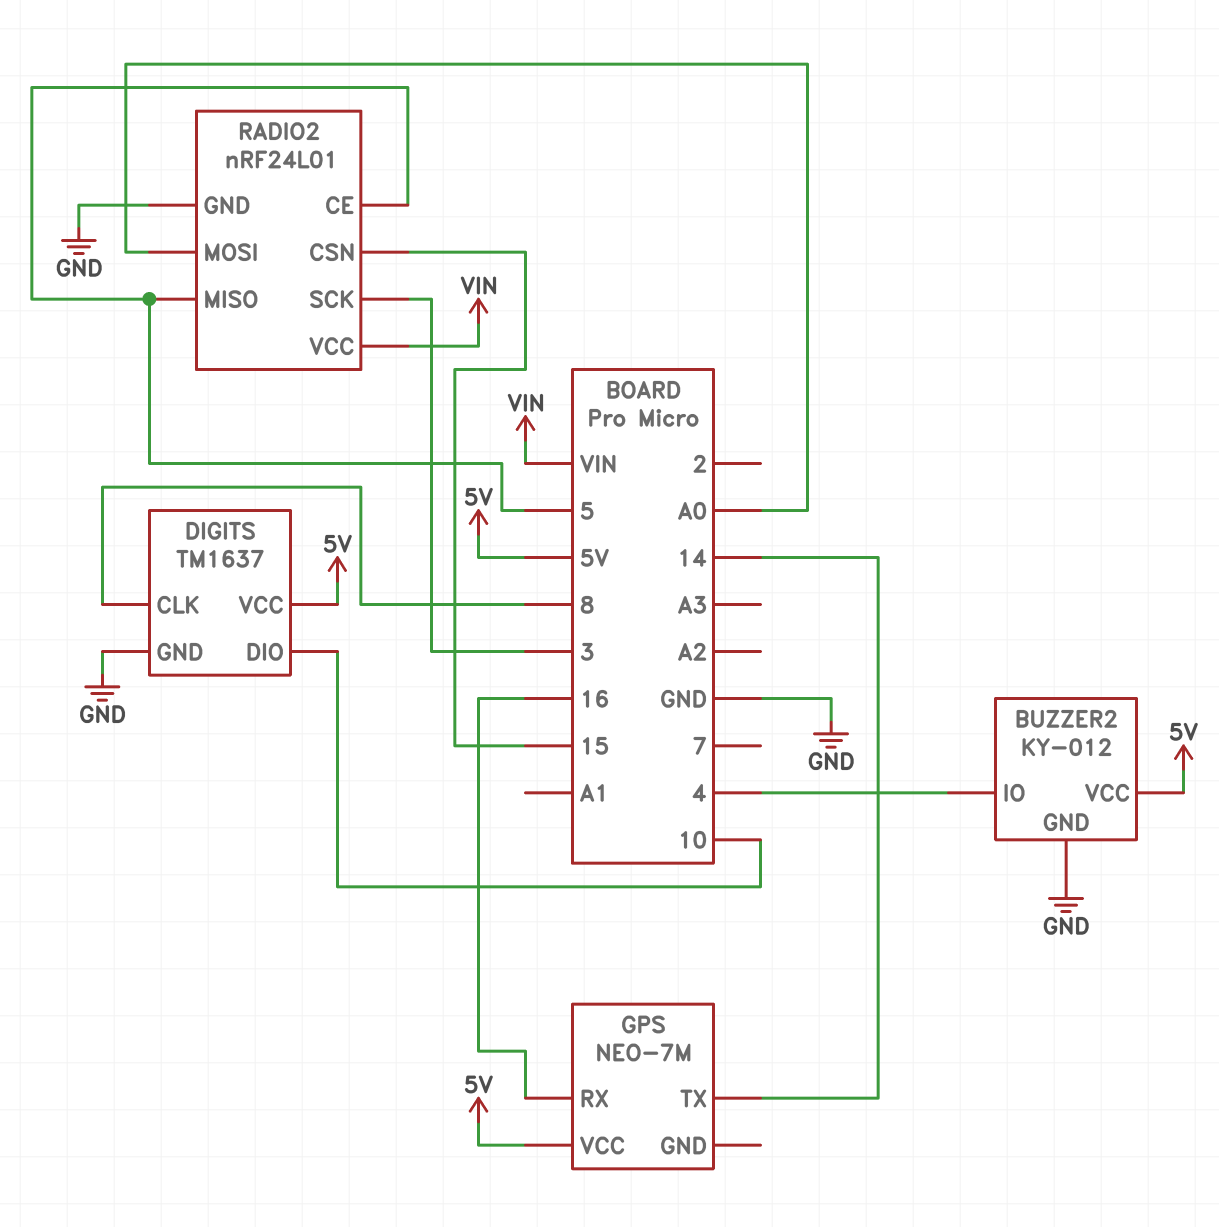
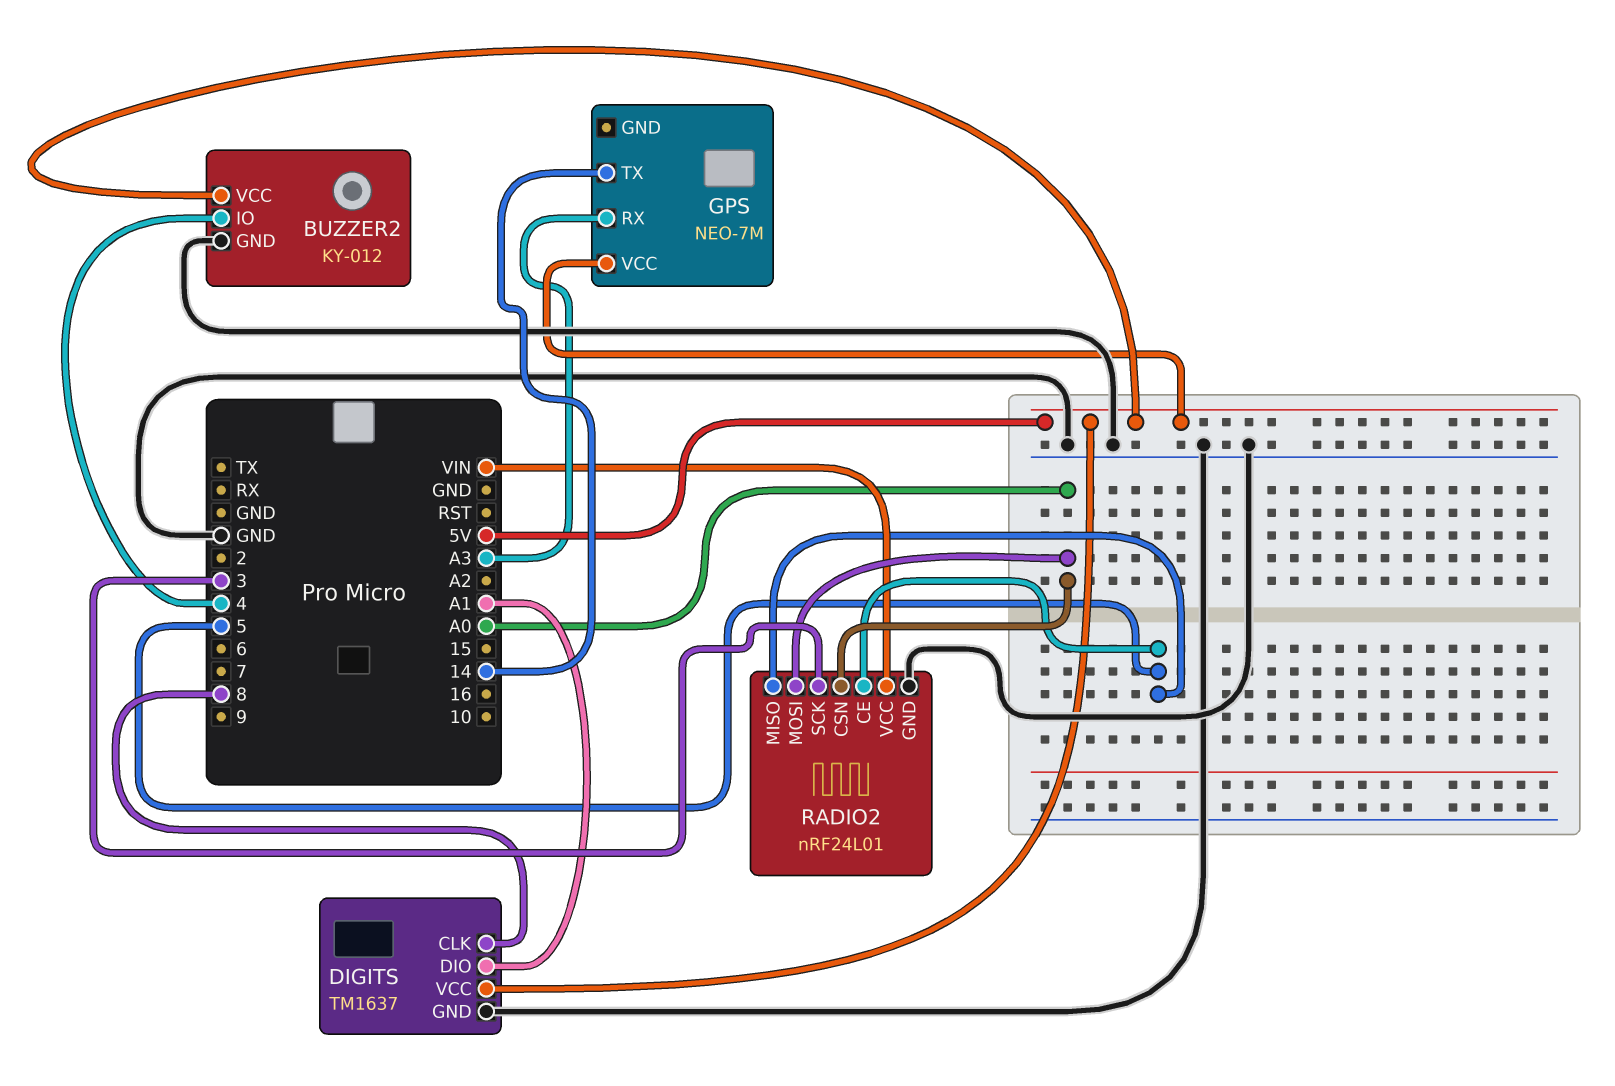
DIGITS pin DIO: 10 -> A1
GPS pin RX: 16 -> A3
RADIO2 pin CSN: 15 -> A0

